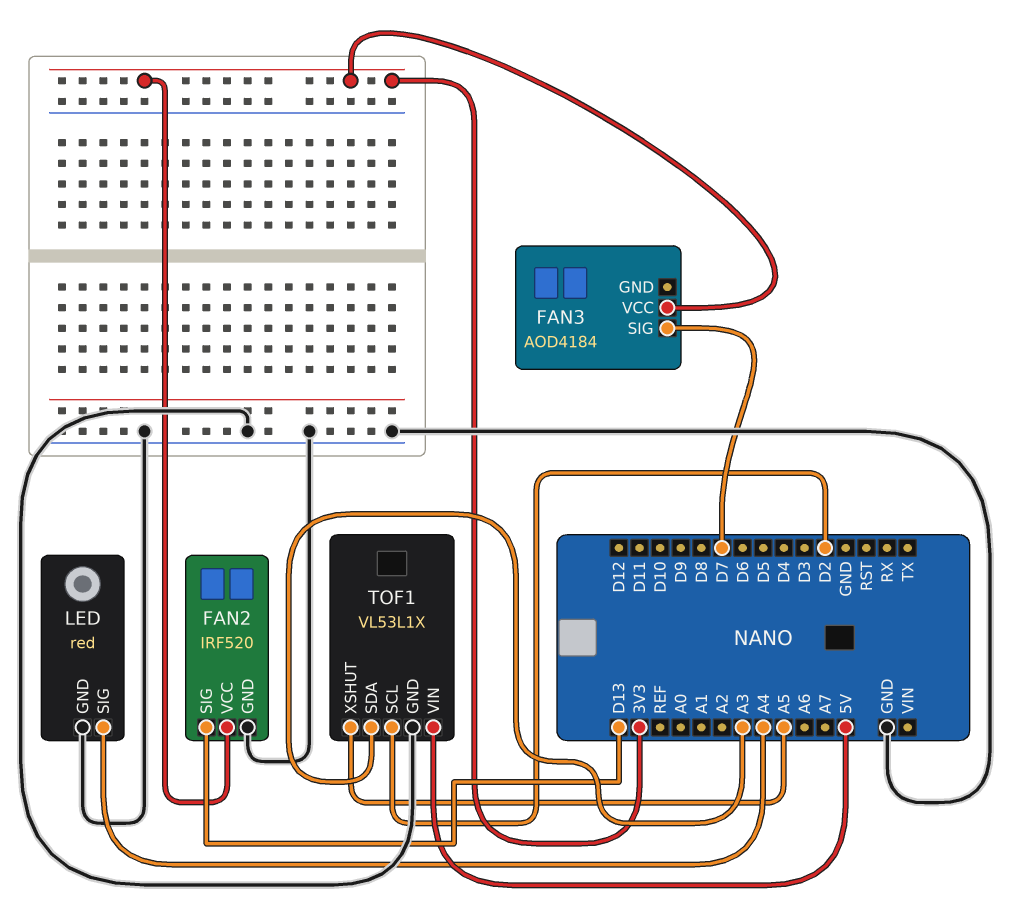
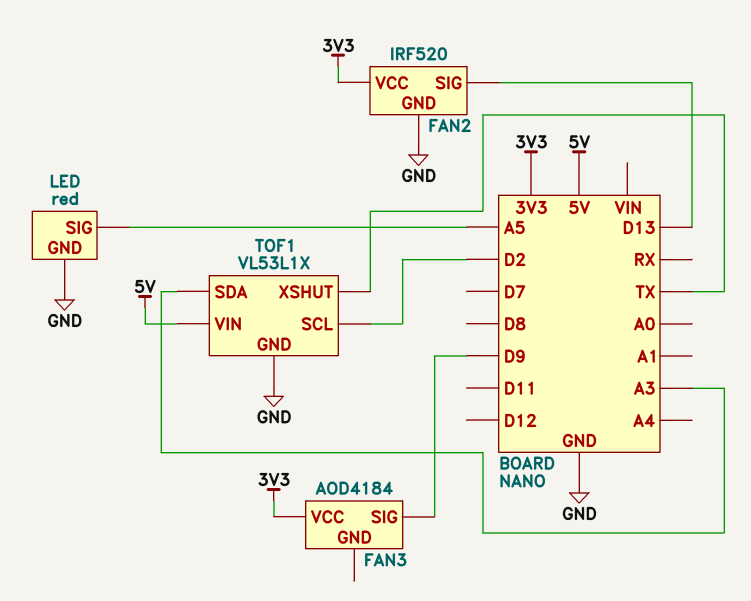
FAN3 pin SIG: D7 -> D9
LED pin SIG: A4 -> A5
TOF1 pin XSHUT: A5 -> TX

